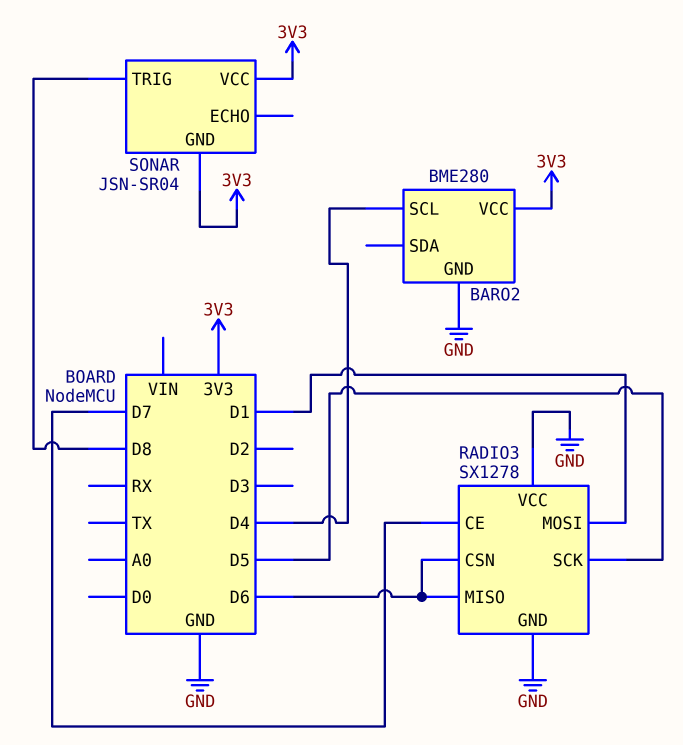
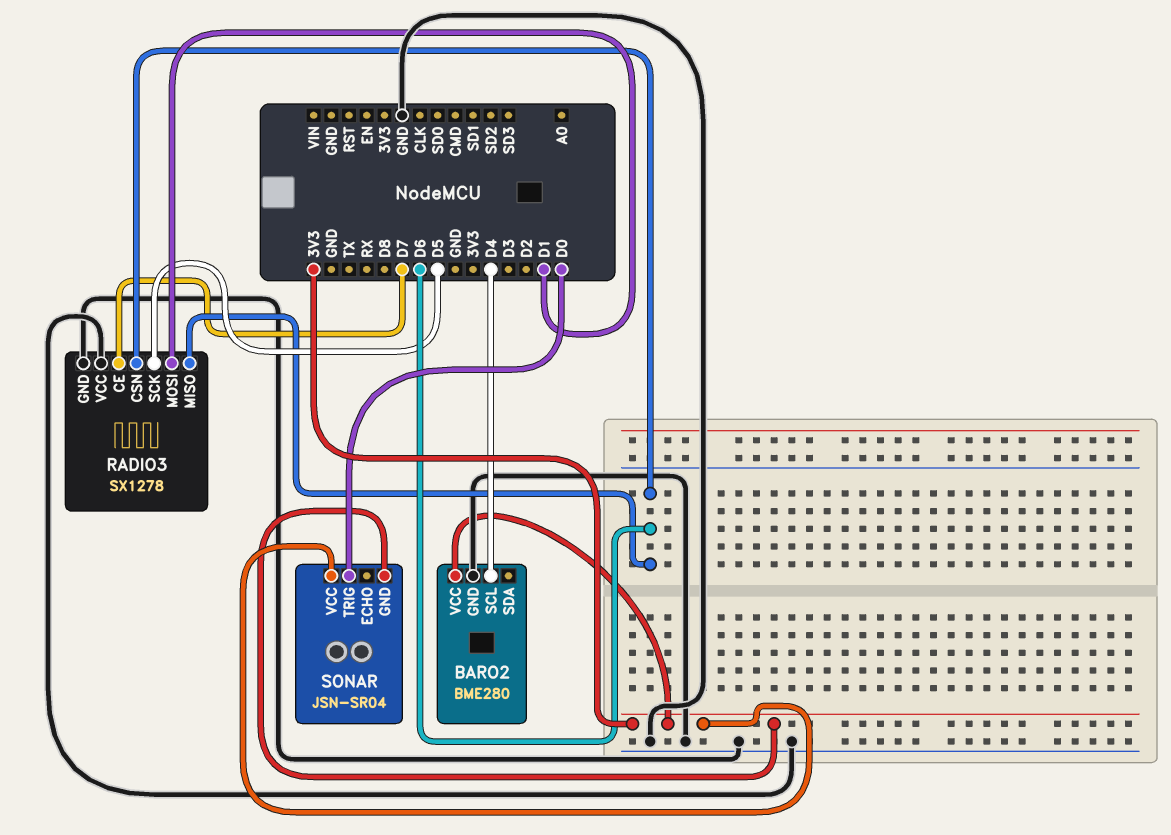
SONAR pin TRIG: D8 -> D0

